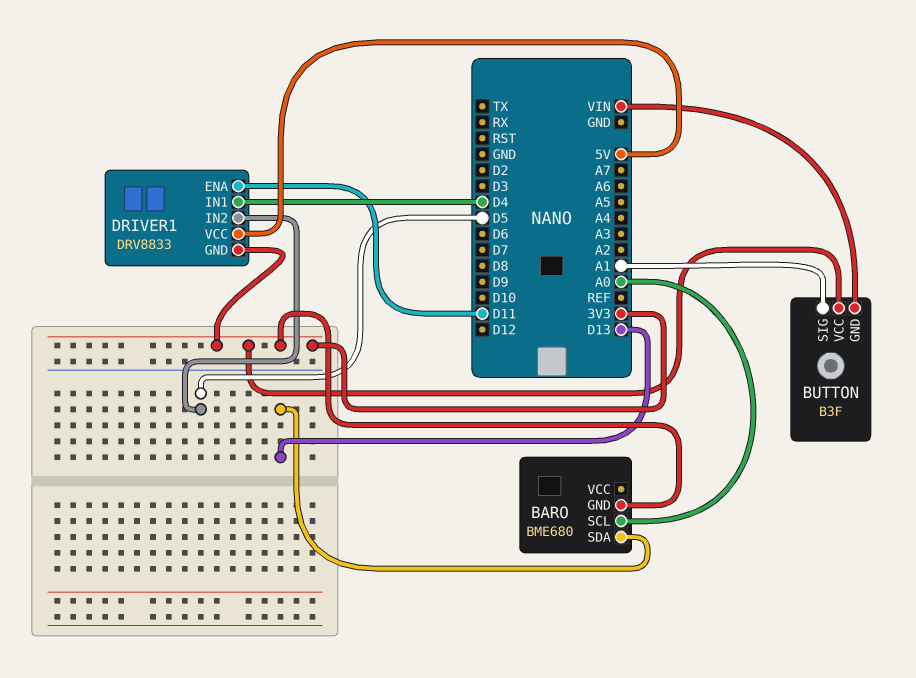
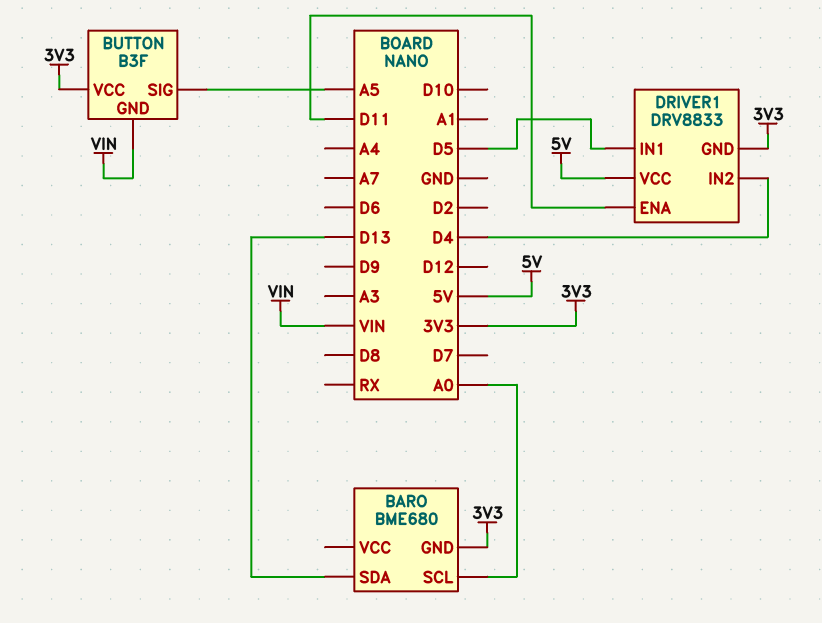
BUTTON pin SIG: A1 -> A5
DRIVER1 pin IN1: D4 -> D5
DRIVER1 pin IN2: D5 -> D4

